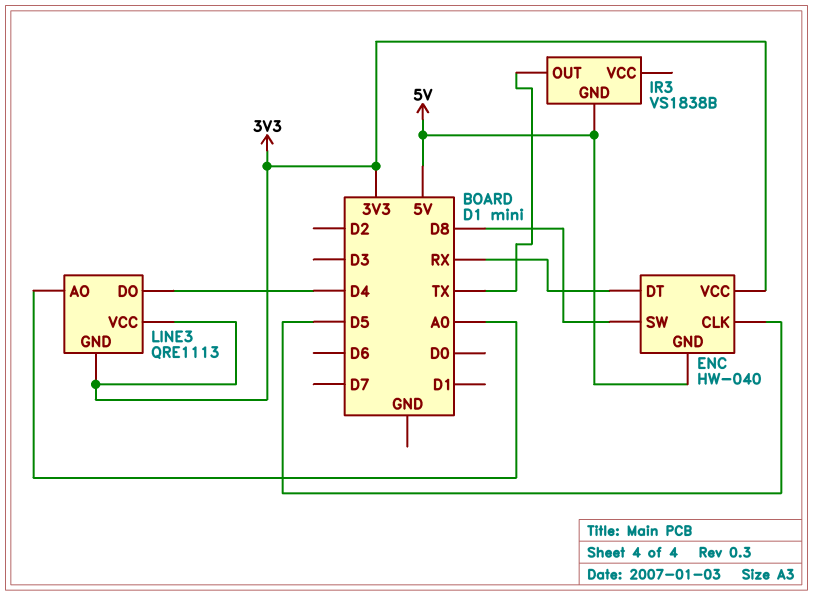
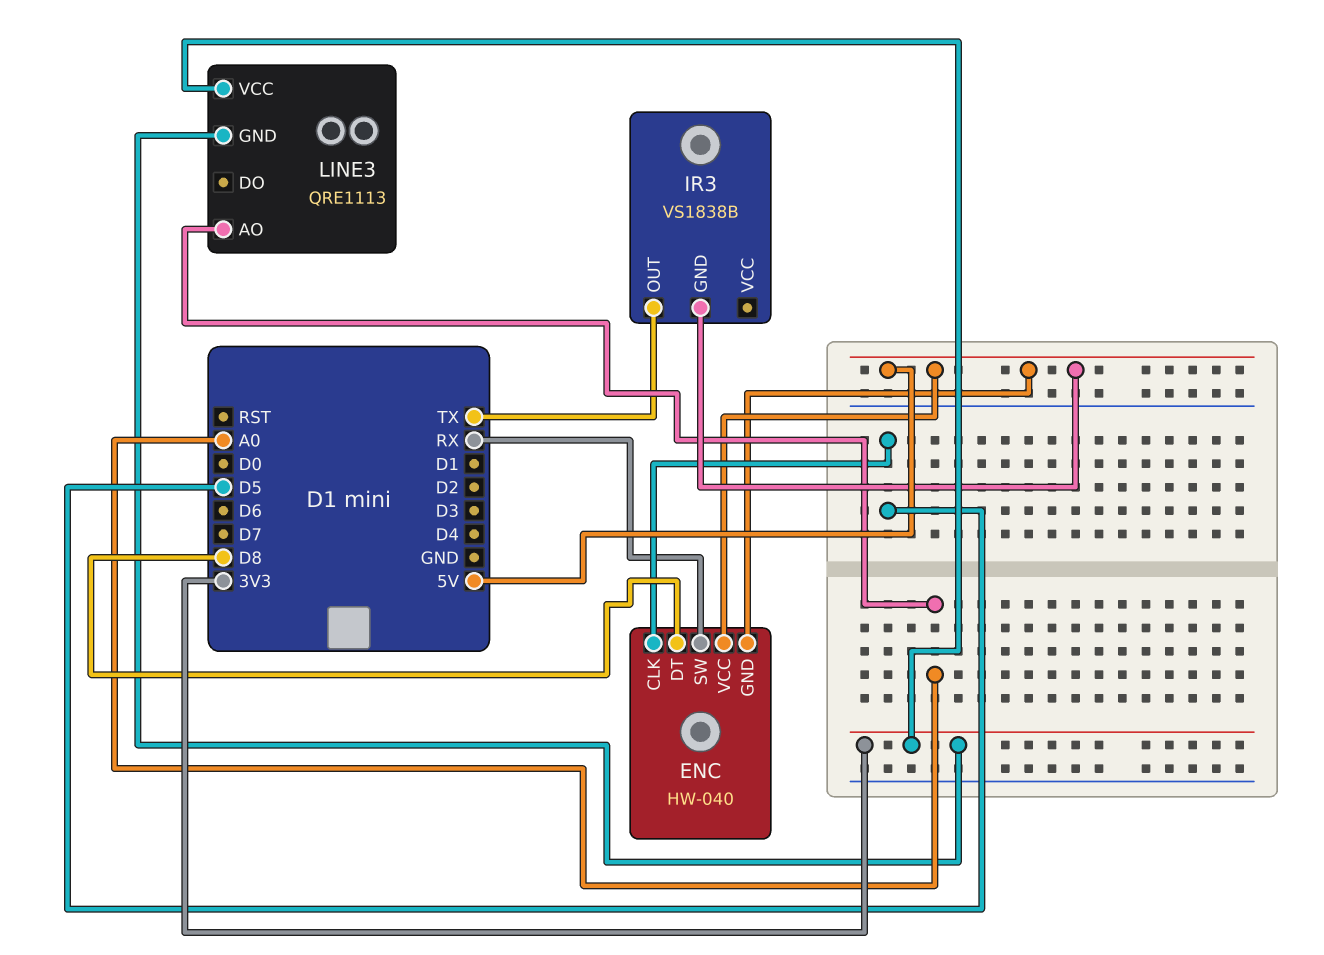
ENC pin DT: RX -> D8
ENC pin SW: D8 -> RX
ENC pin VCC: 3V3 -> 5V
LINE3 pin DO: D4 -> none

